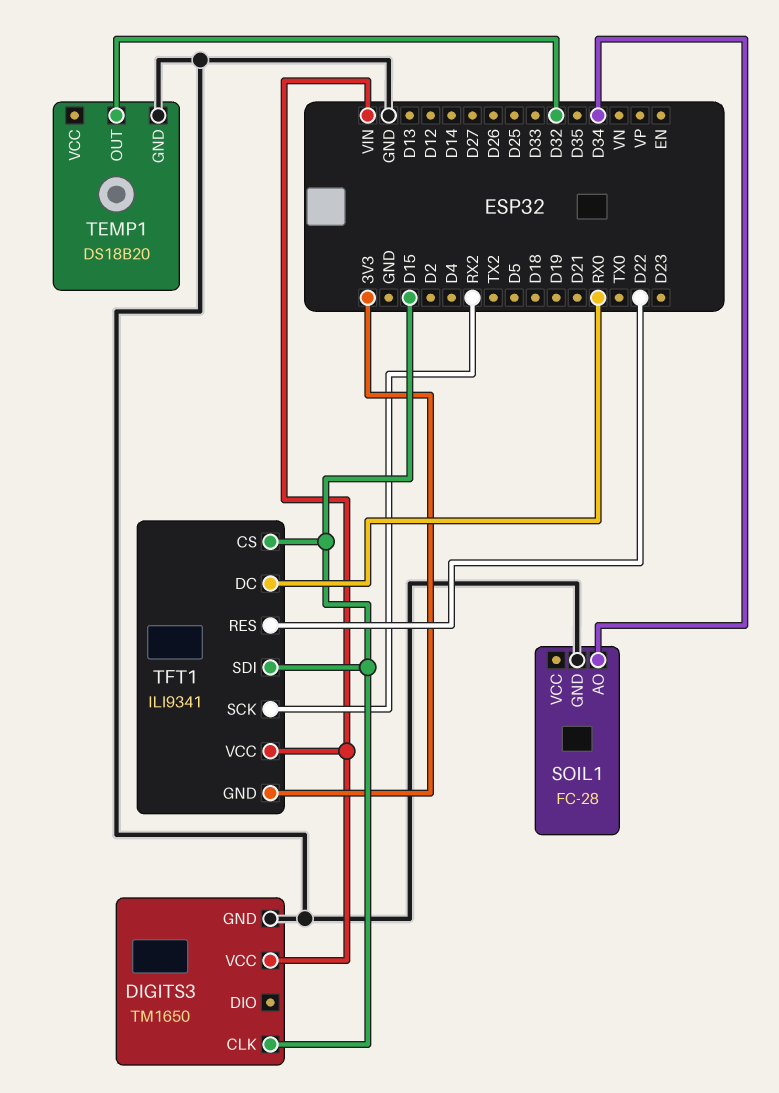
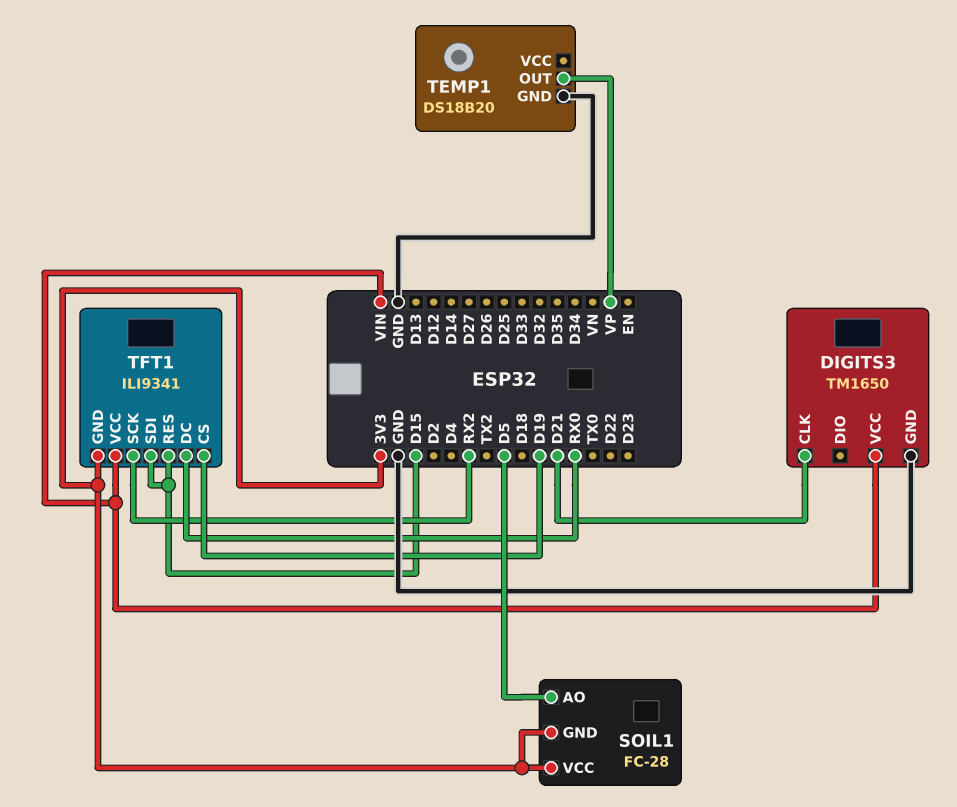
DIGITS3 pin CLK: D15 -> D21
SOIL1 pin AO: D34 -> D5
SOIL1 pin GND: GND -> 3V3
SOIL1 pin VCC: none -> 3V3
TEMP1 pin OUT: D32 -> VP
TFT1 pin CS: D15 -> D19
TFT1 pin RES: D22 -> D15

